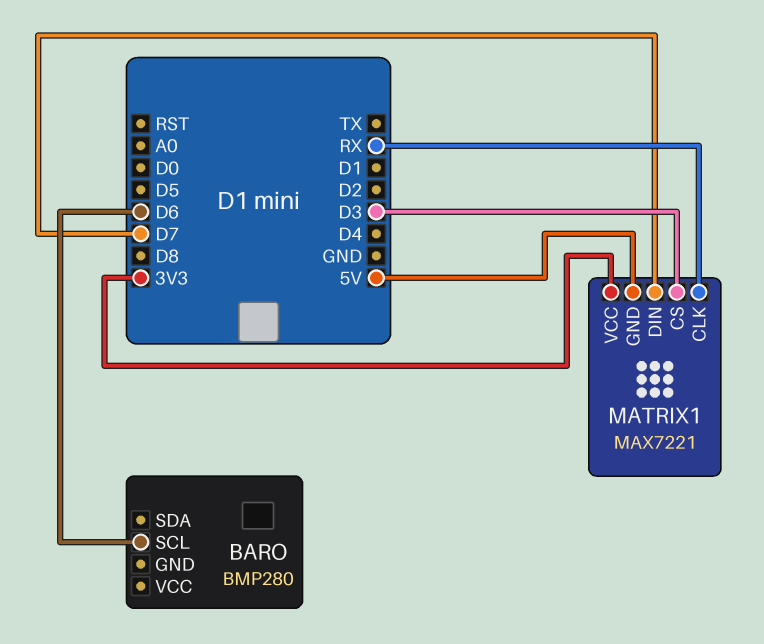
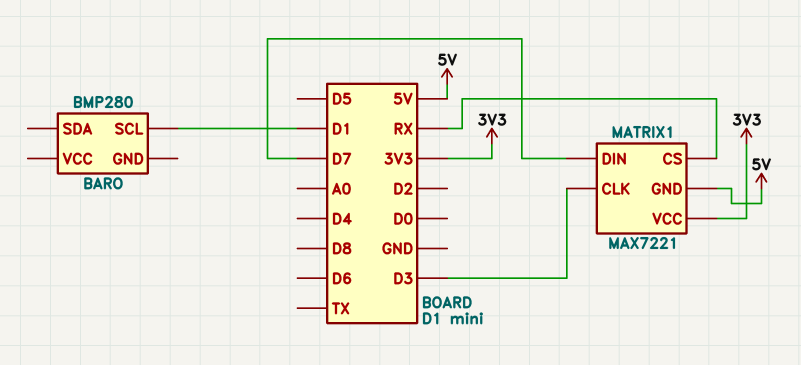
BARO pin SCL: D6 -> D1
MATRIX1 pin CLK: RX -> D3
MATRIX1 pin CS: D3 -> RX

